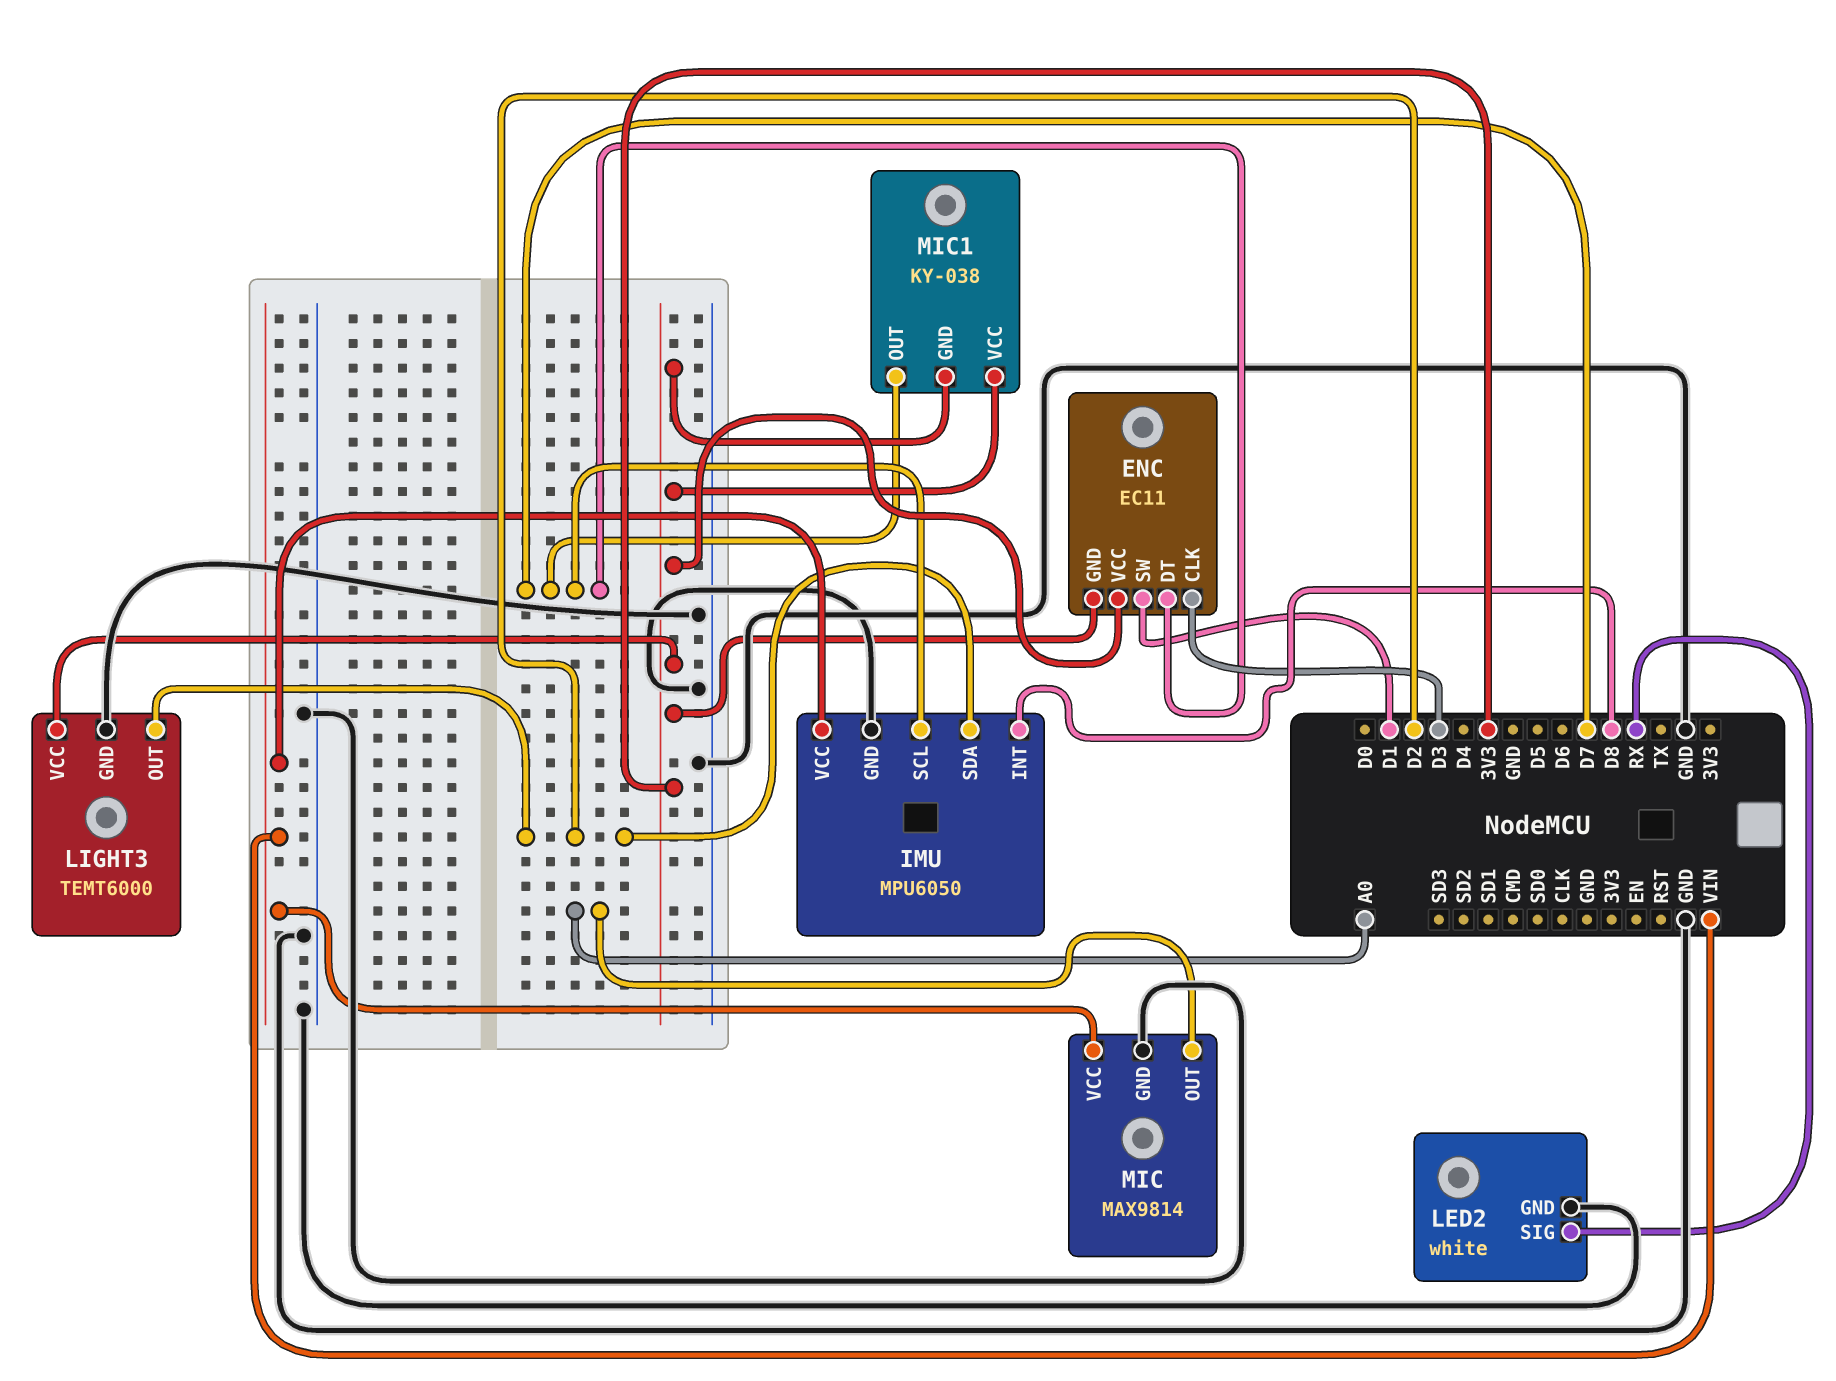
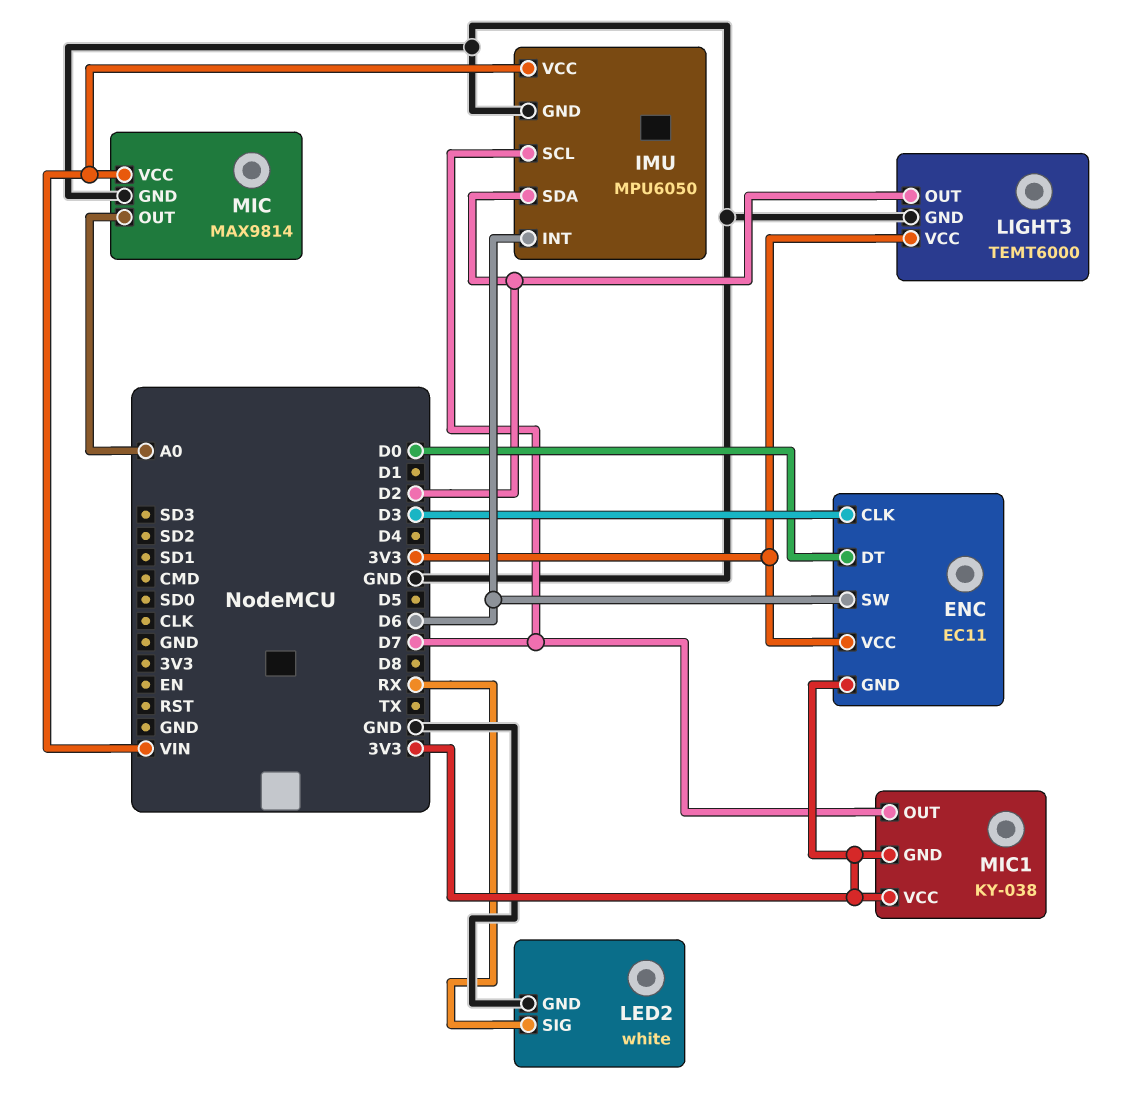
ENC pin DT: D7 -> D0
ENC pin SW: D1 -> D6
IMU pin INT: D8 -> D6

